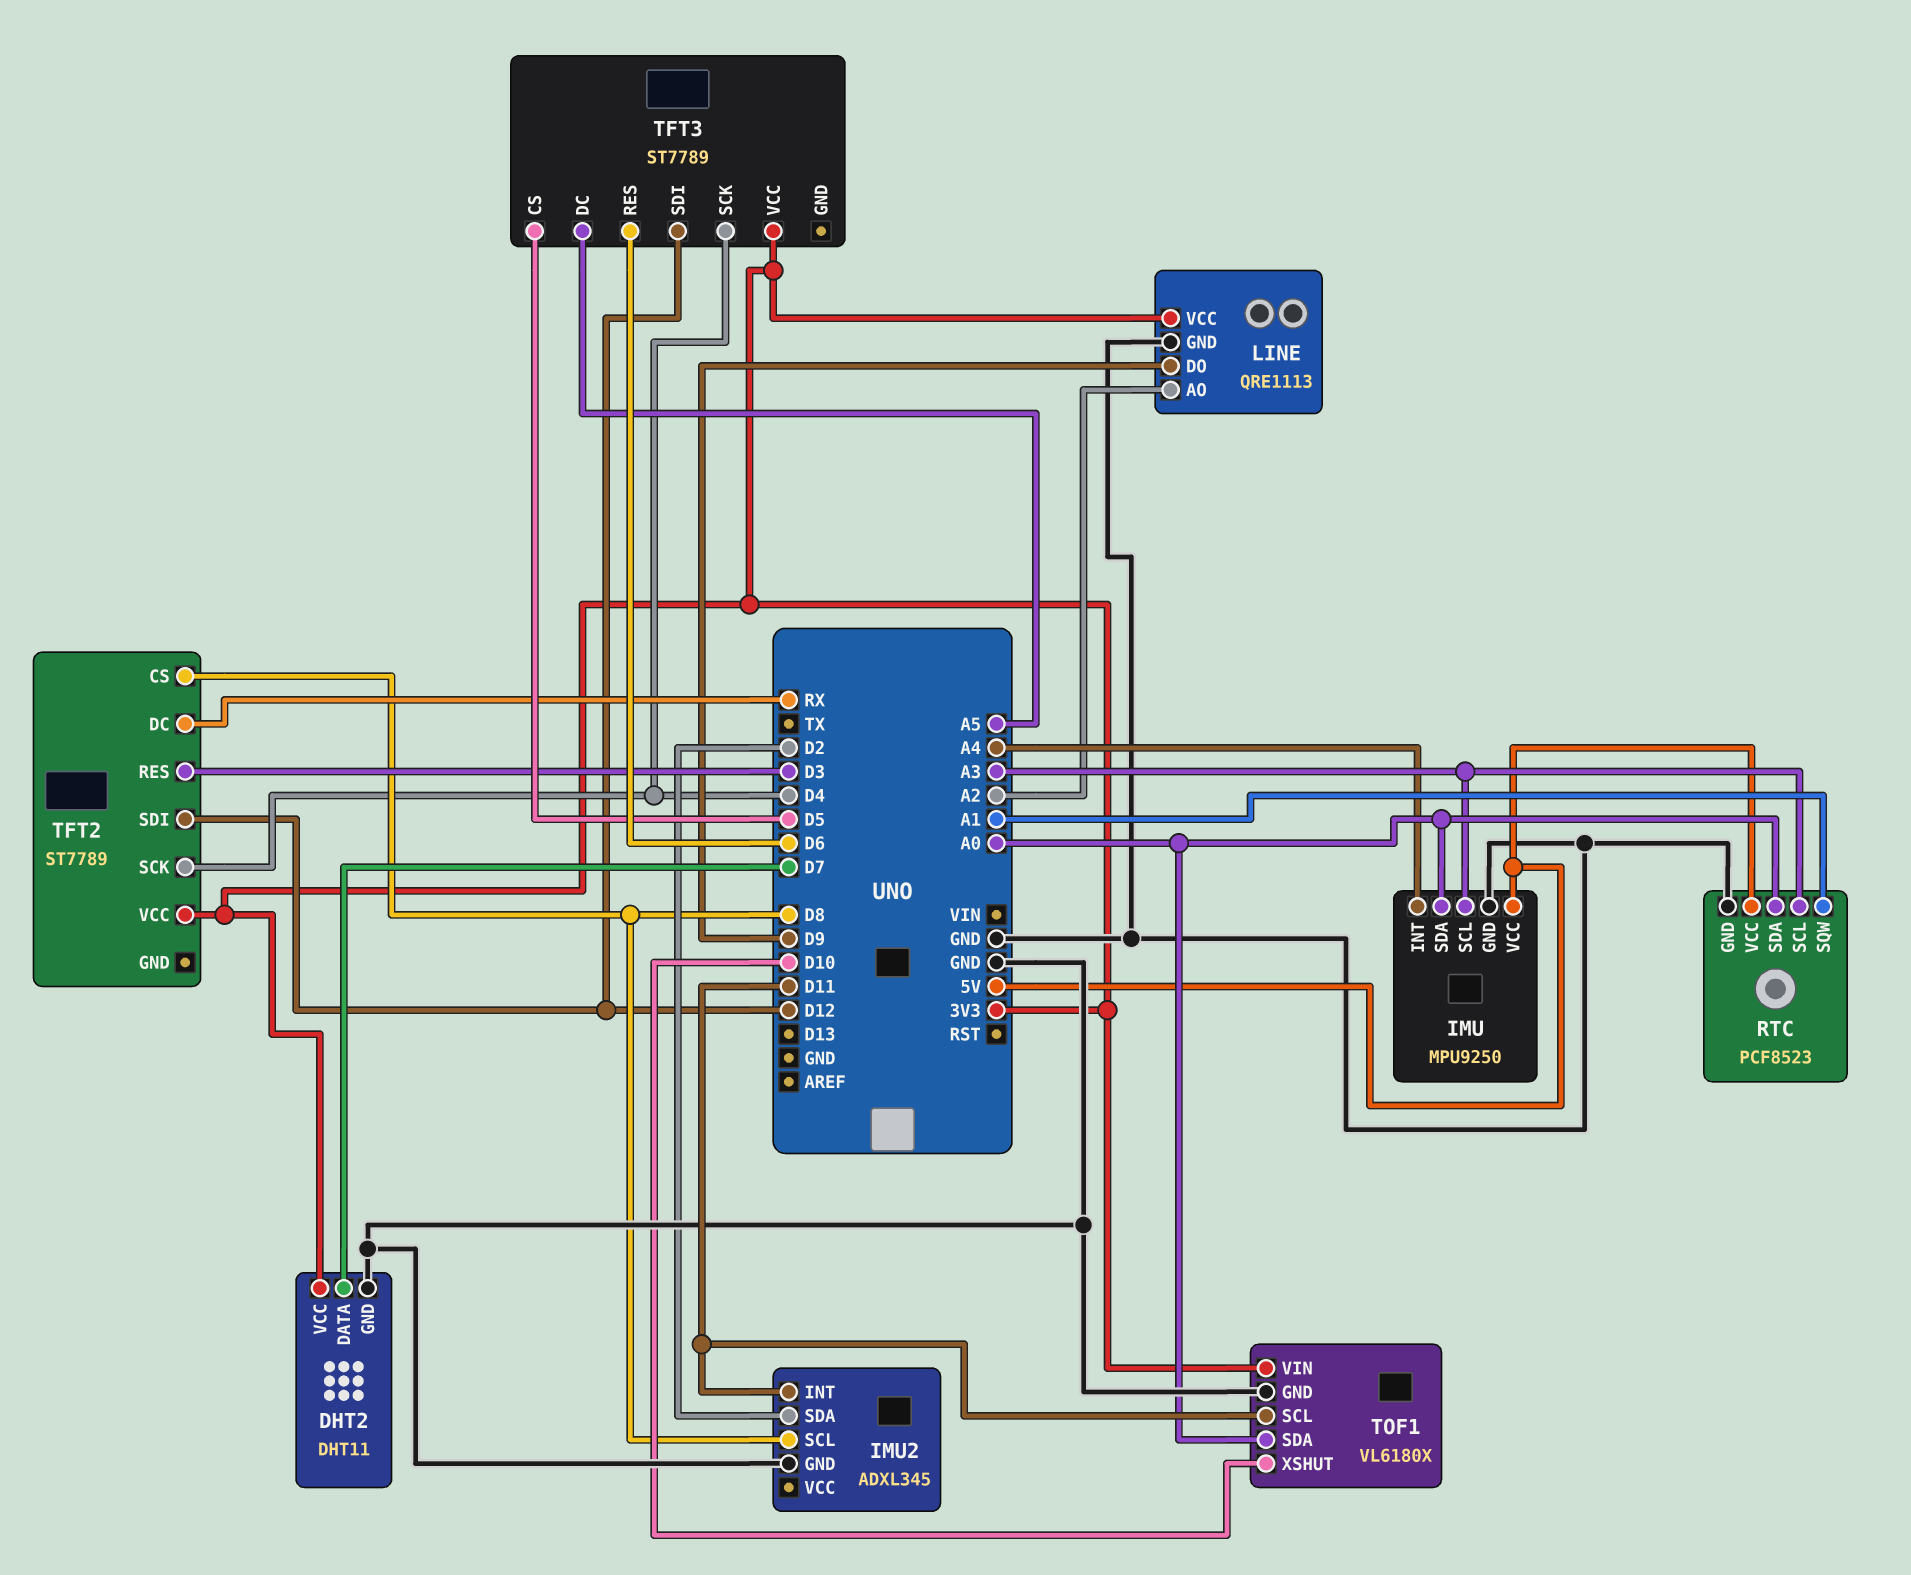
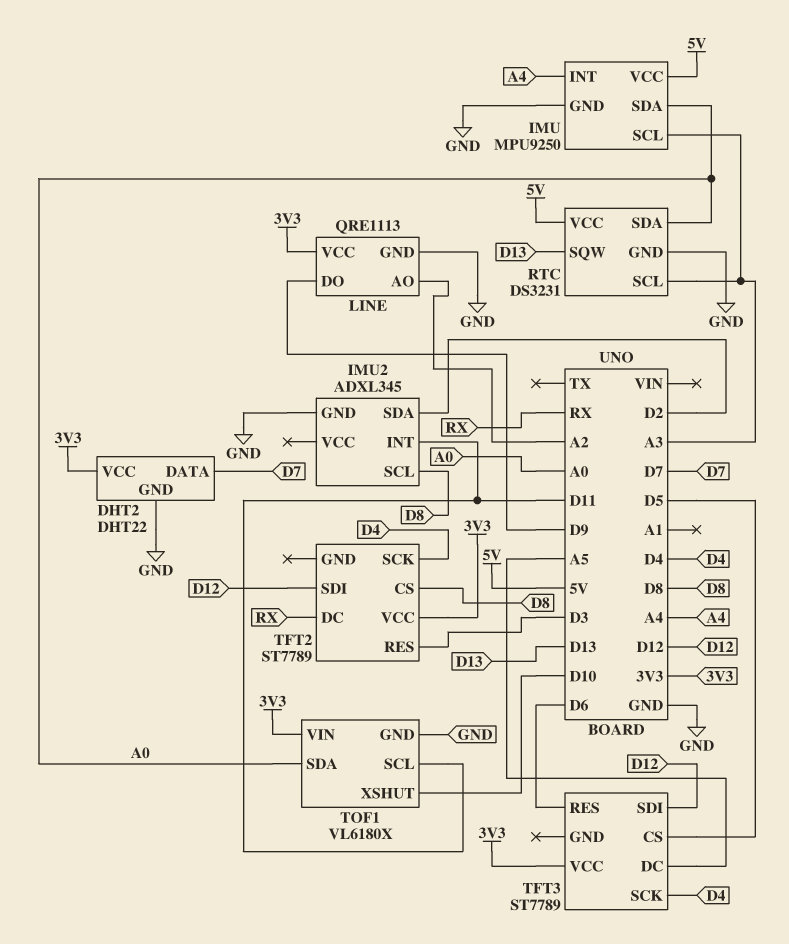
DHT2: DHT11 -> DHT22
RTC: PCF8523 -> DS3231
RTC pin SQW: A1 -> D13

